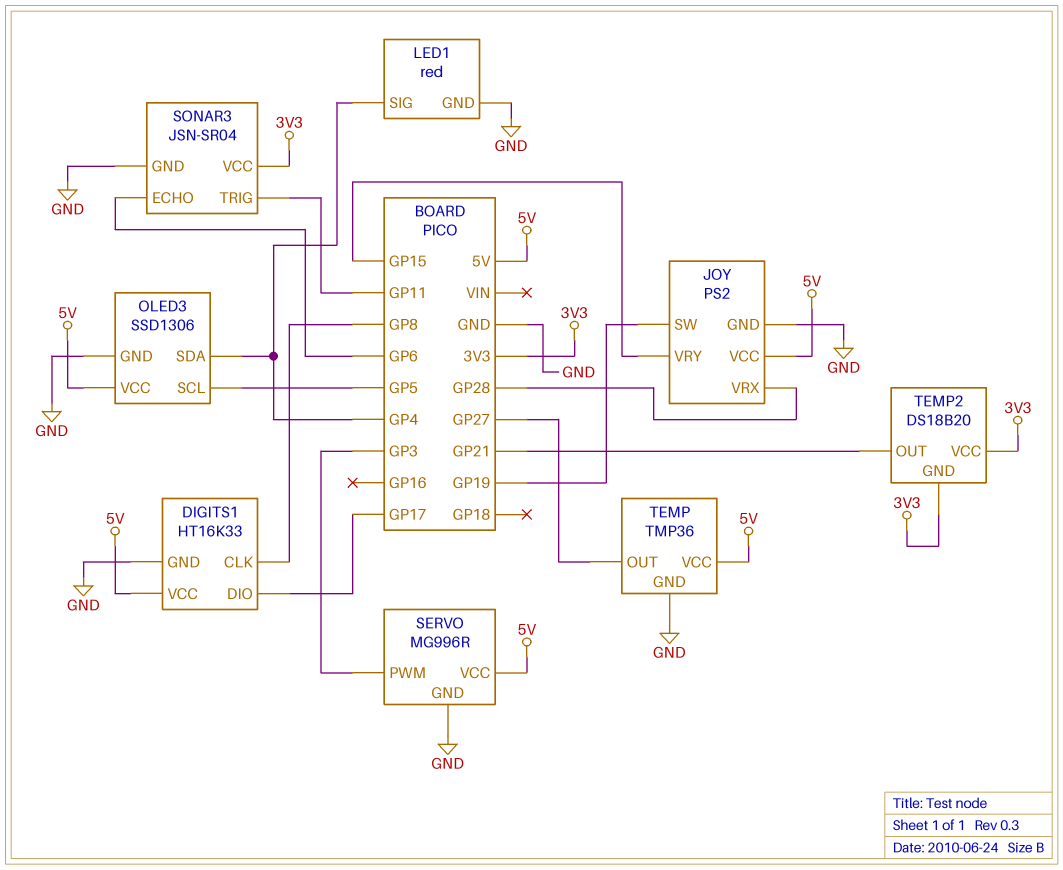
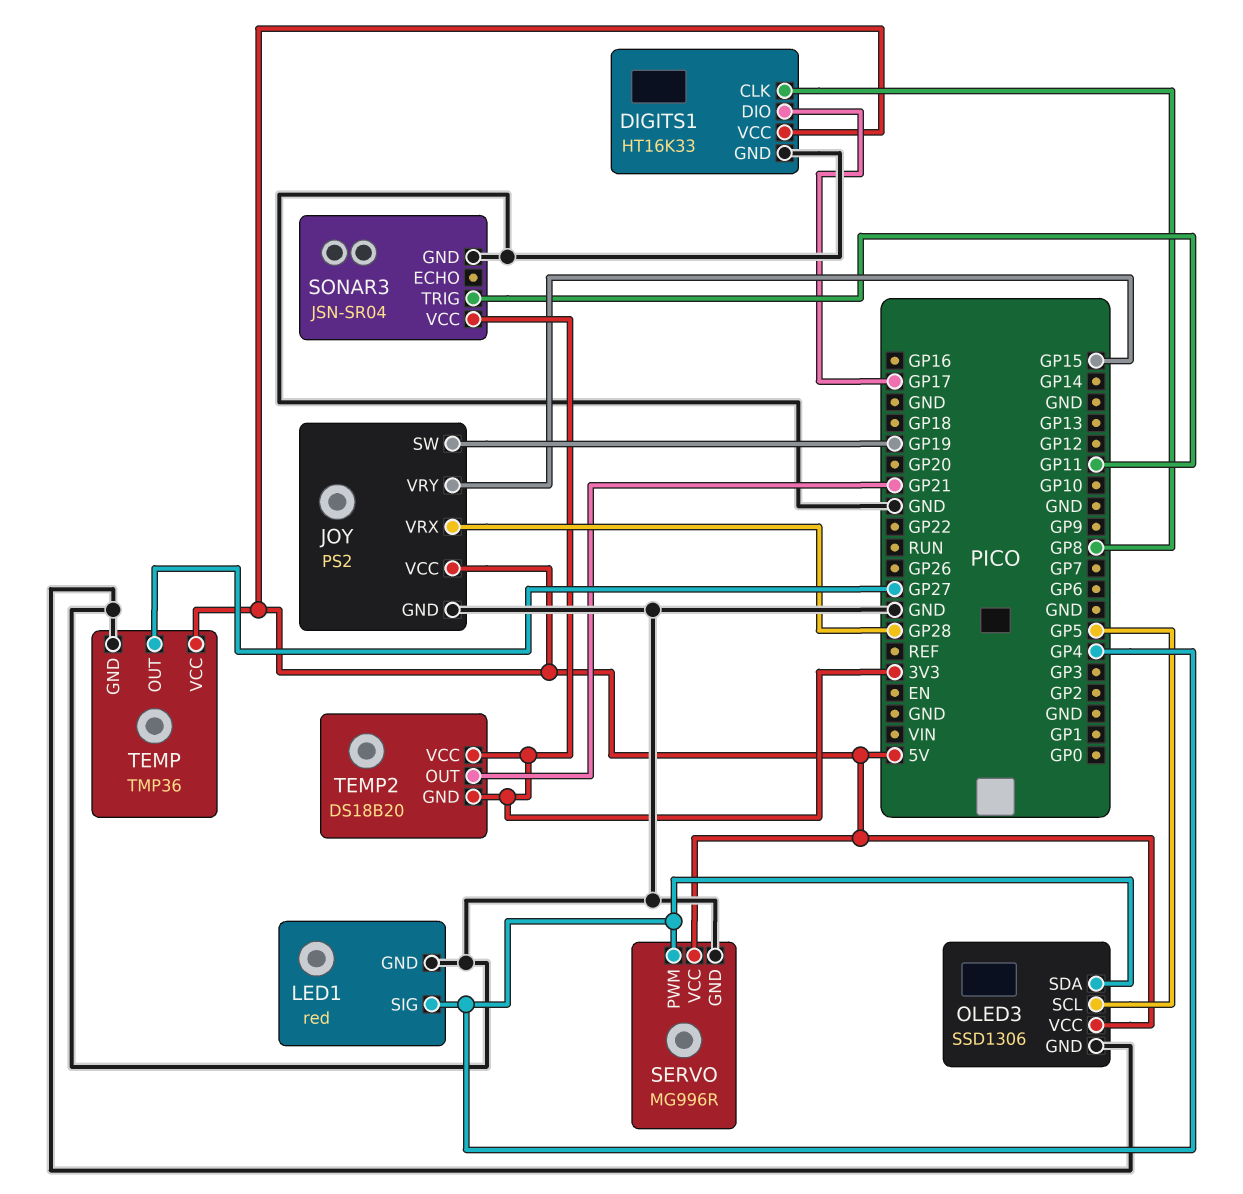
SERVO pin PWM: GP3 -> GP4
SONAR3 pin ECHO: GP6 -> none

